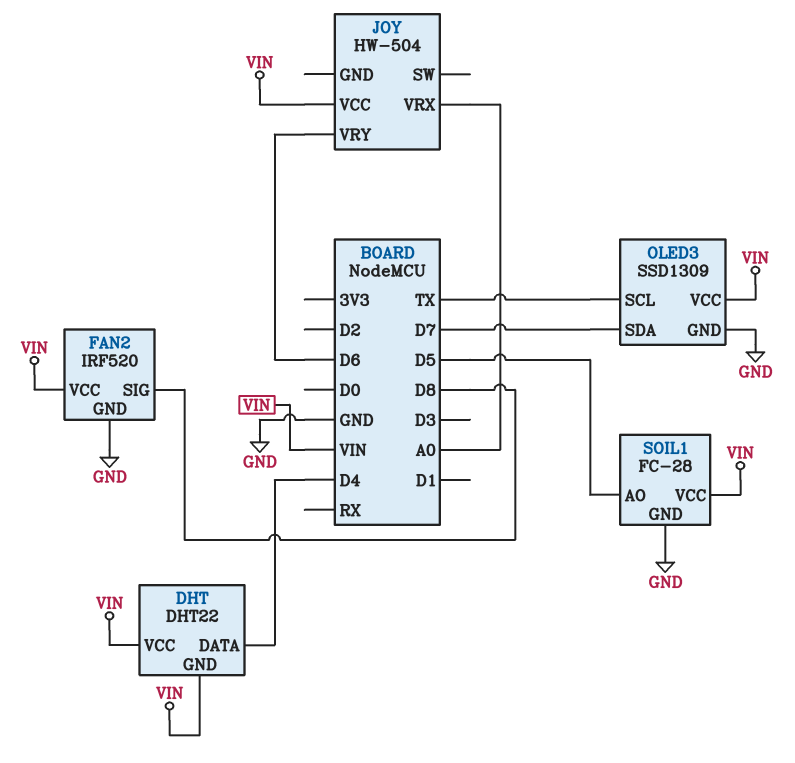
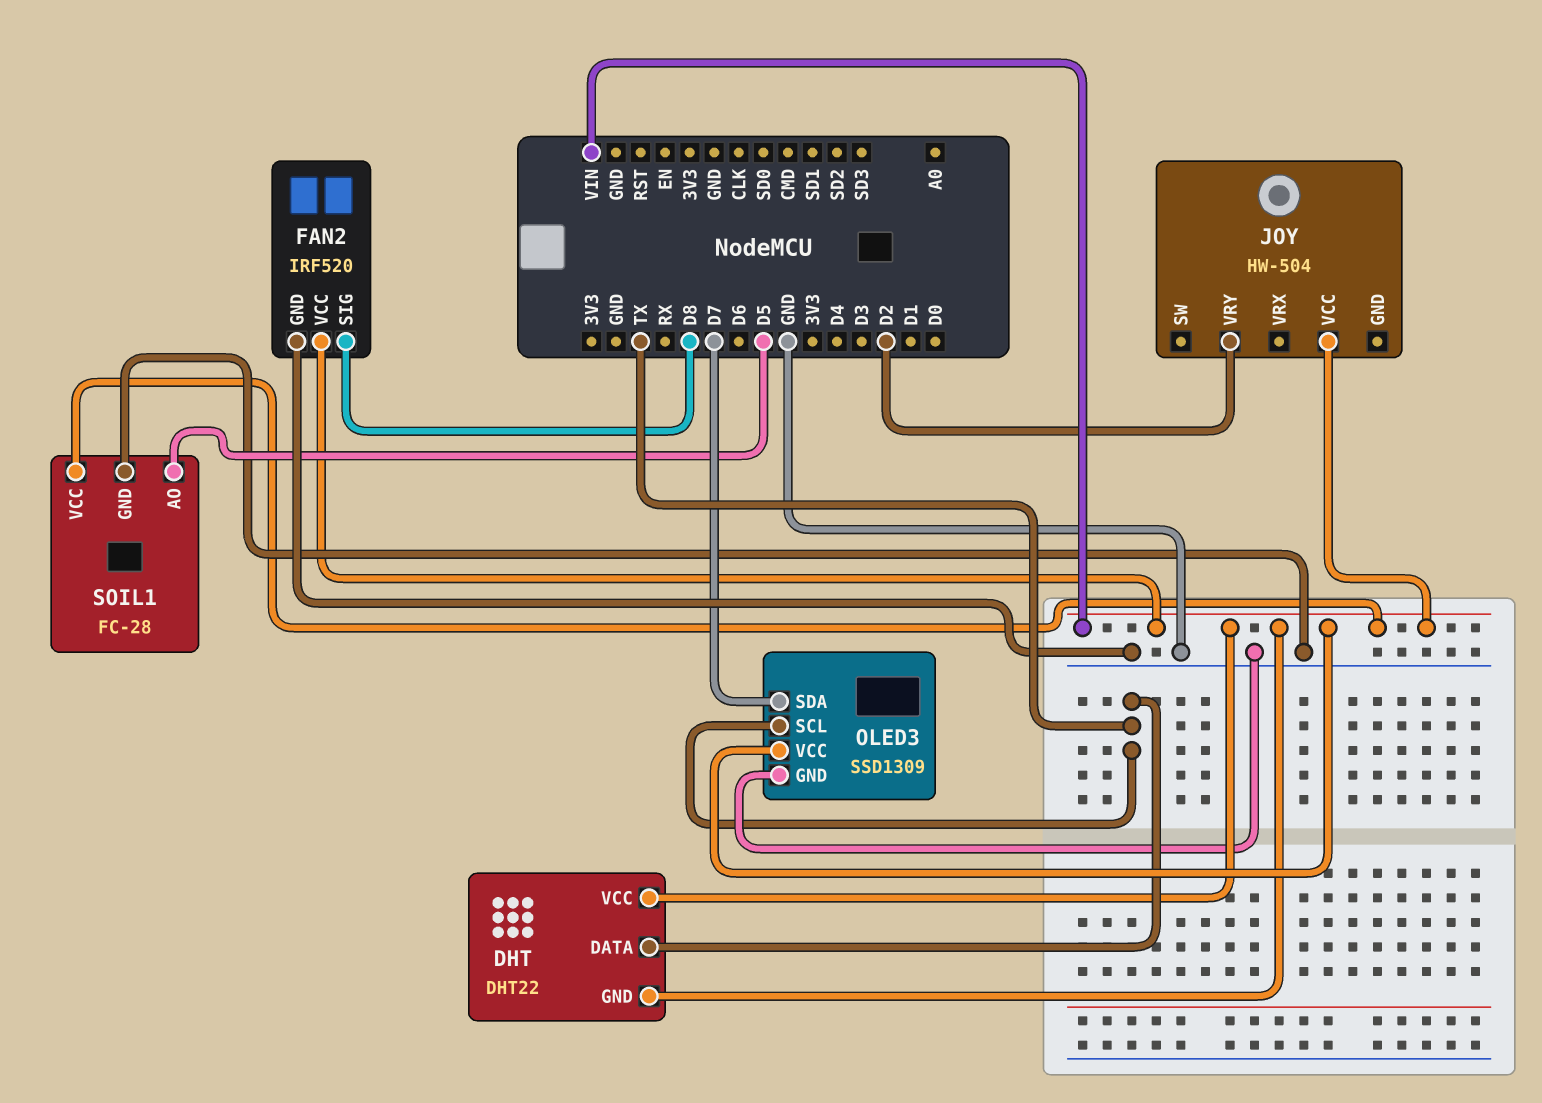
DHT pin DATA: D4 -> TX
JOY pin VRX: A0 -> none
JOY pin VRY: D6 -> D2

